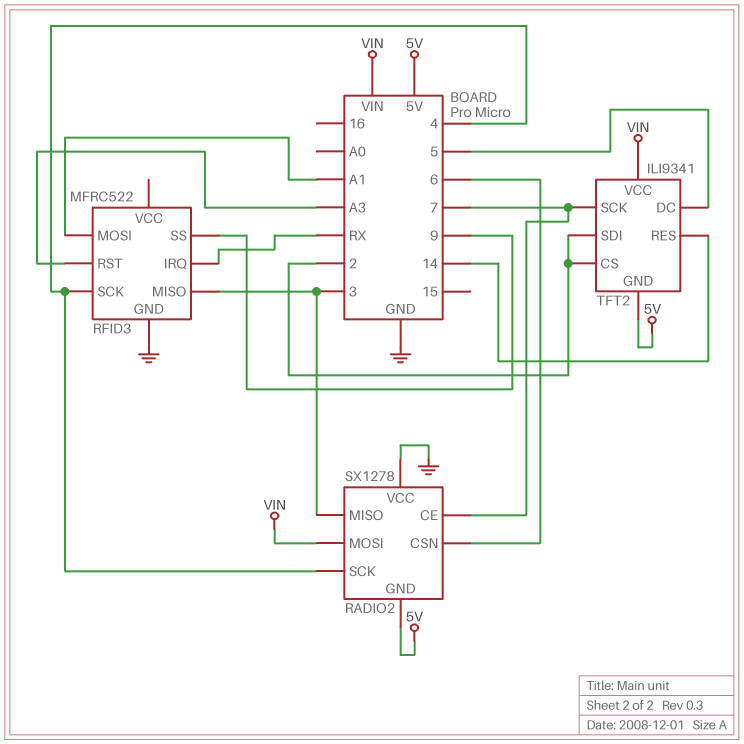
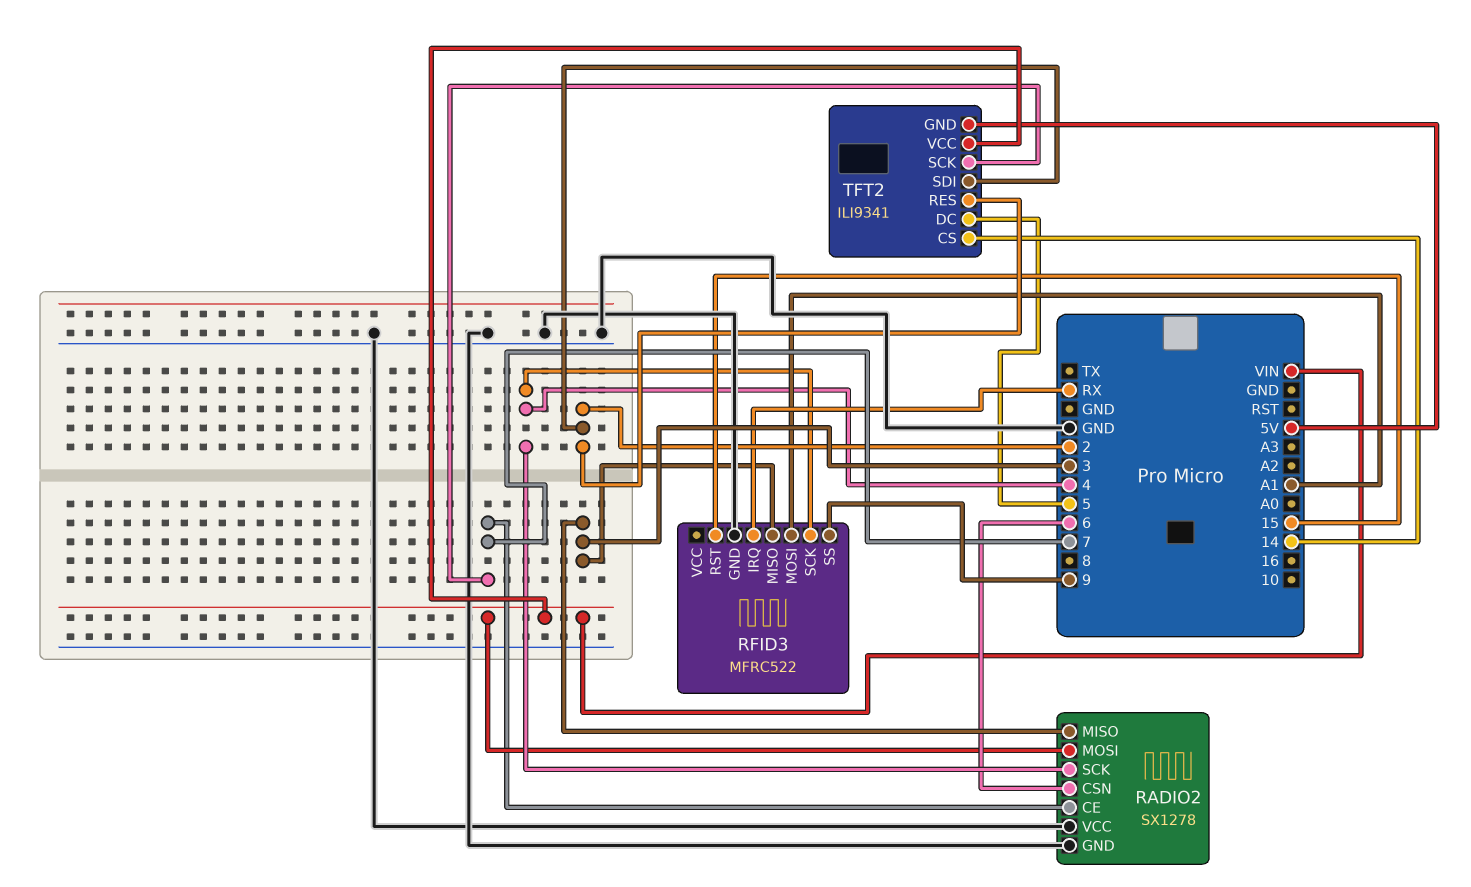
RADIO2 pin GND: 5V -> GND
RFID3 pin RST: A3 -> 15
TFT2 pin CS: 2 -> 14
TFT2 pin RES: 14 -> 2

